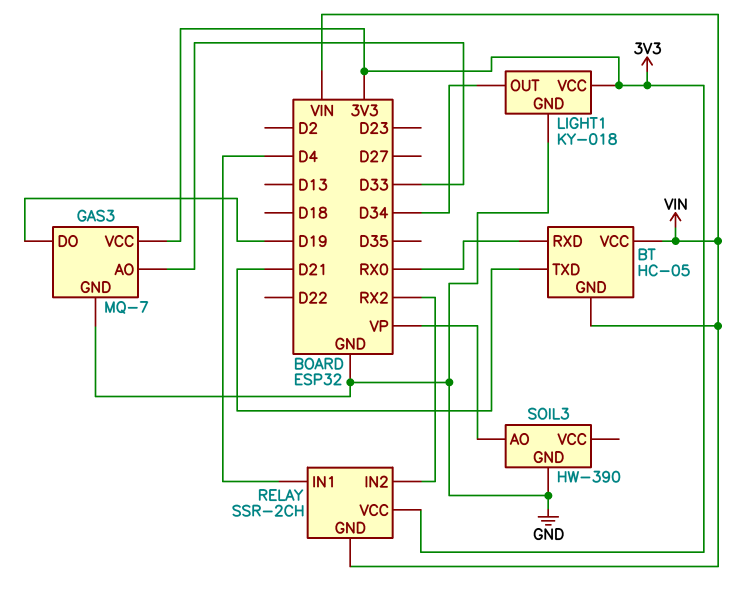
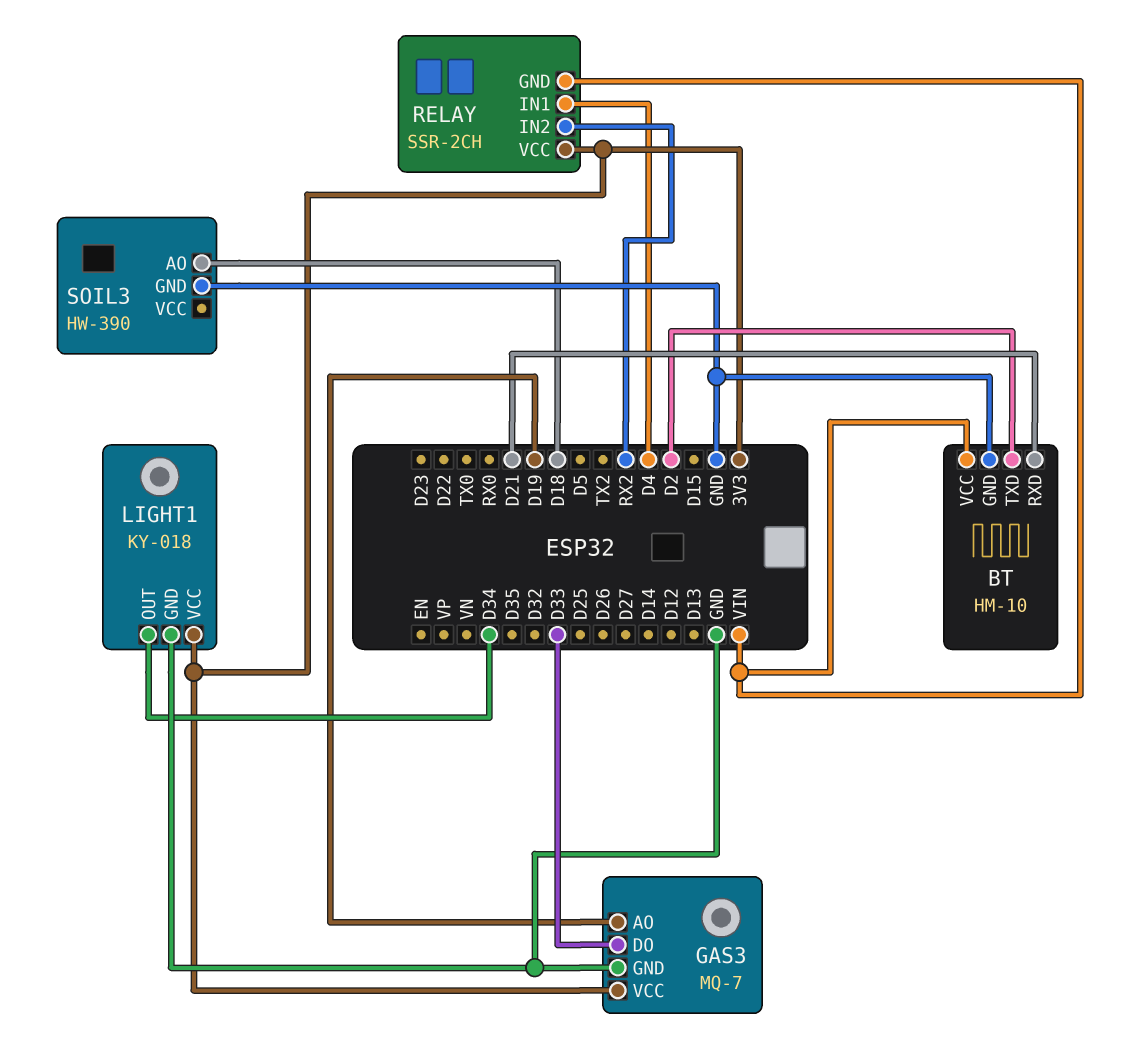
BT: HC-05 -> HM-10
BT pin GND: VIN -> GND
BT pin RXD: RX0 -> D21
BT pin TXD: D21 -> D2
GAS3 pin AO: D33 -> D19
GAS3 pin DO: D19 -> D33
SOIL3 pin AO: VP -> D18

